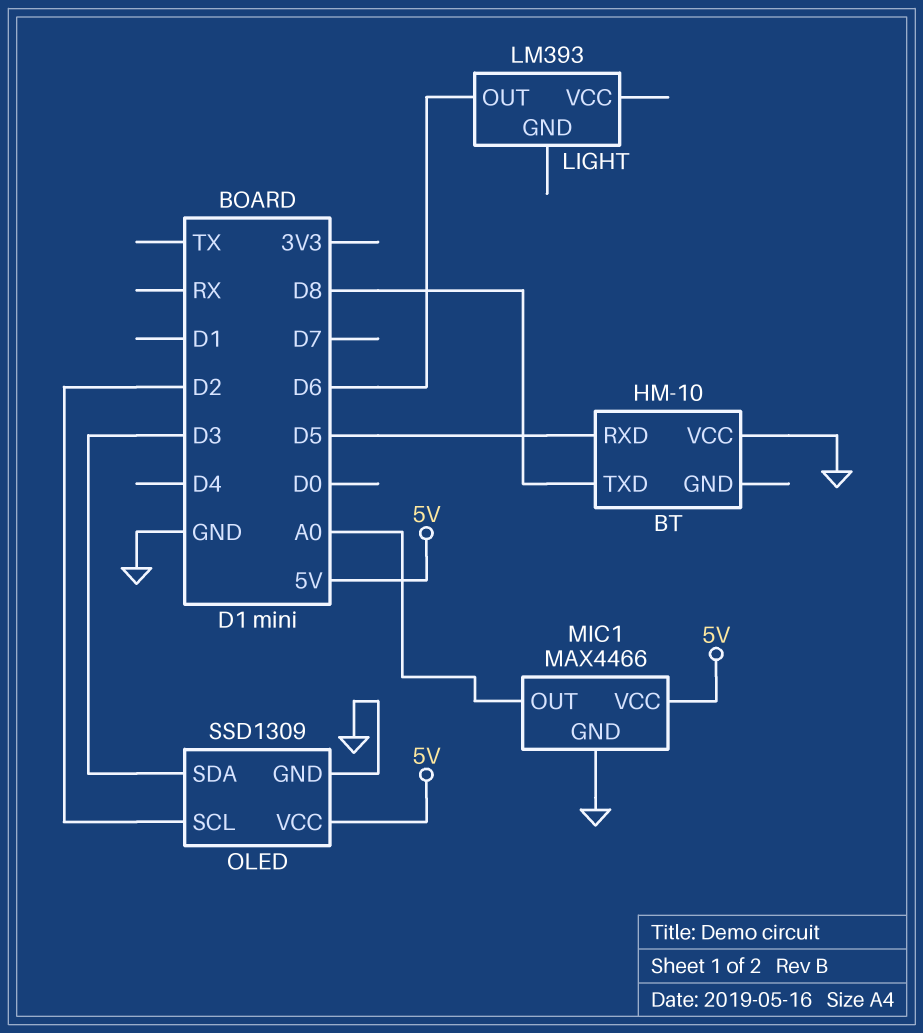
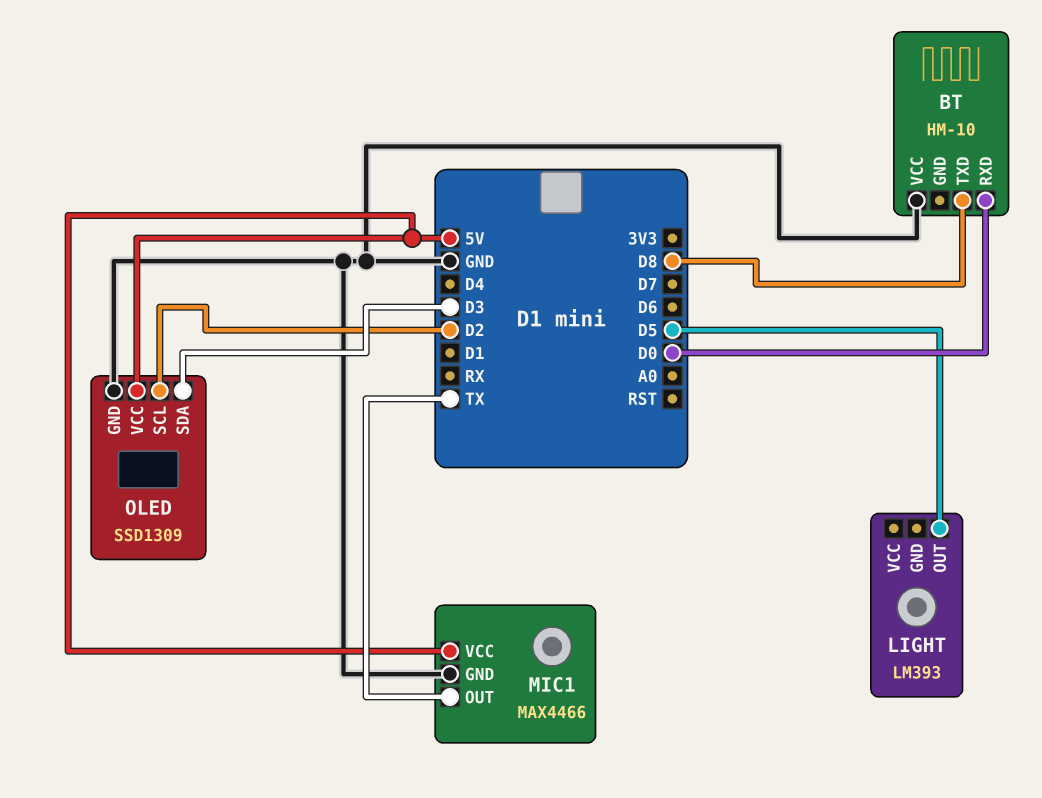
BT pin RXD: D5 -> D0
LIGHT pin OUT: D6 -> D5
MIC1 pin OUT: A0 -> TX

